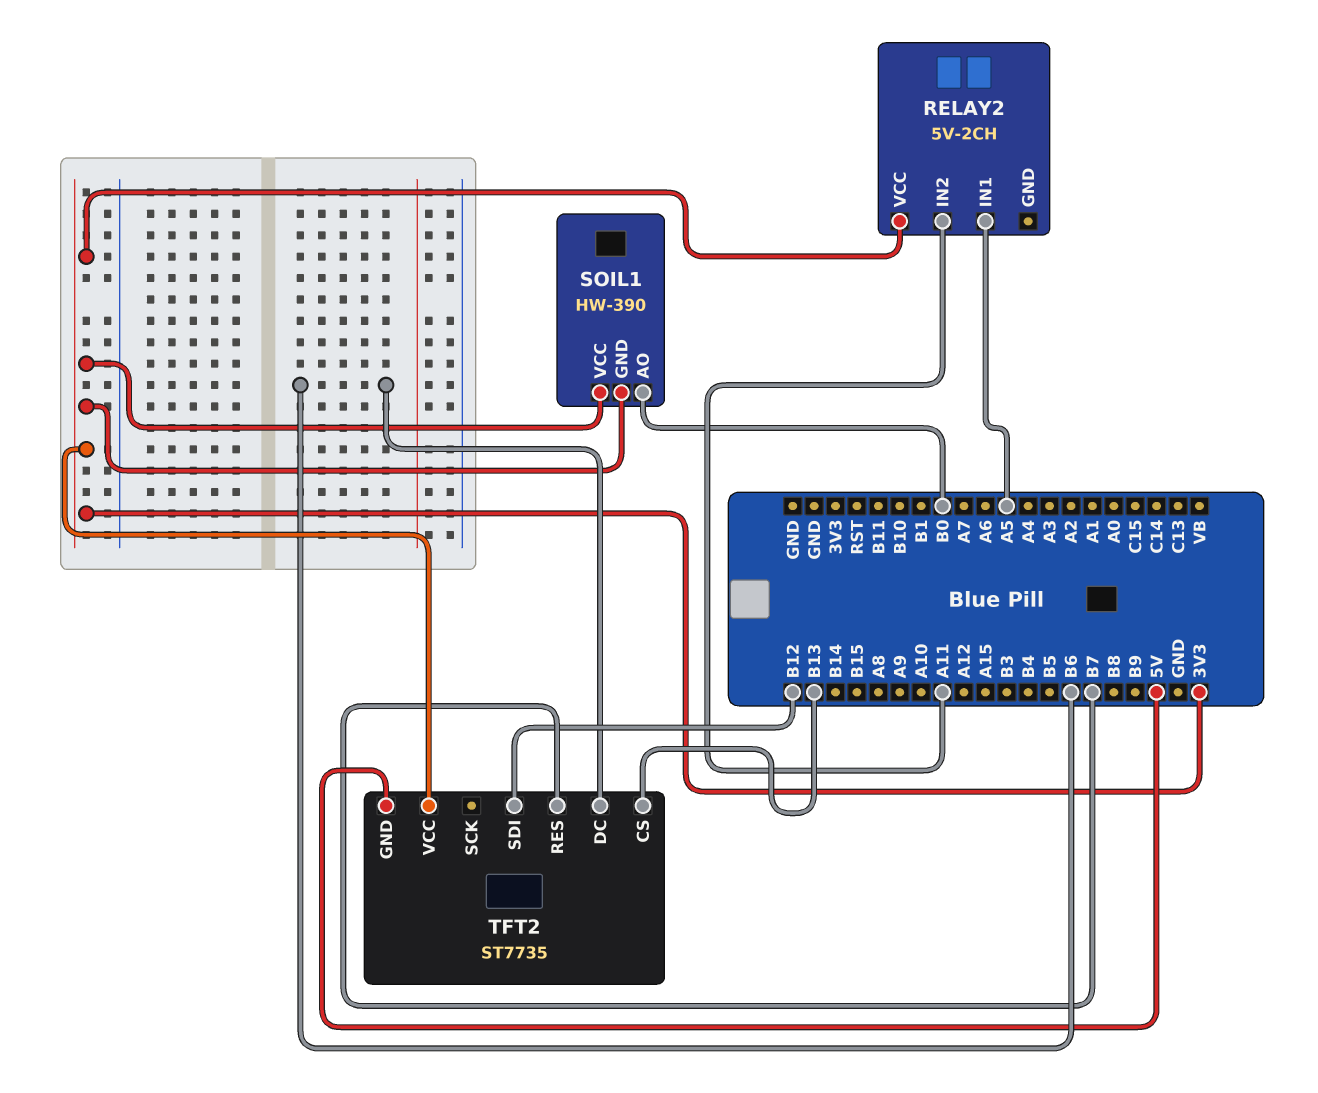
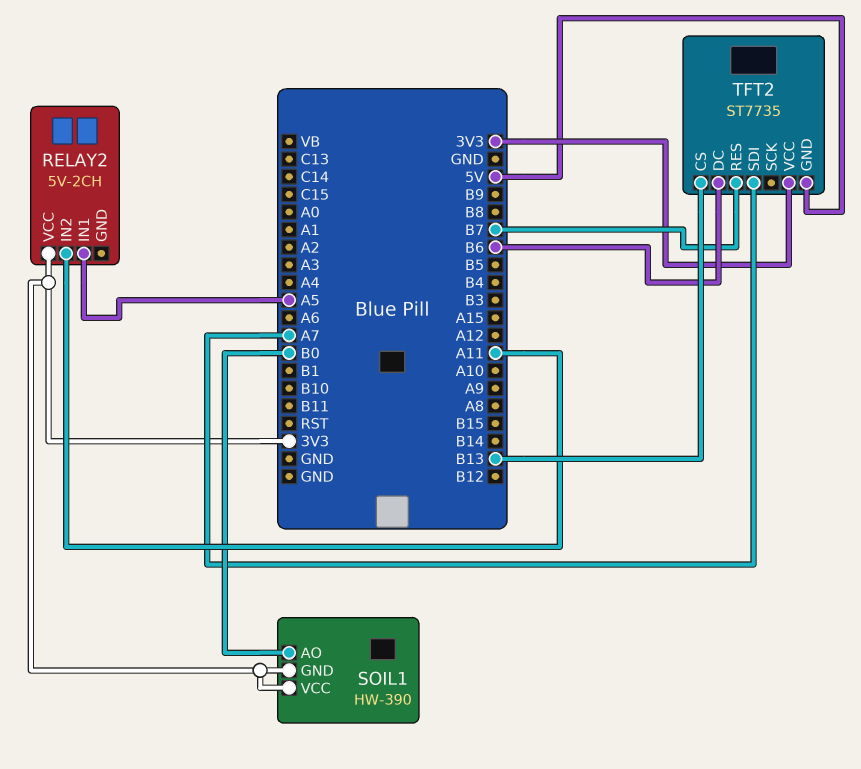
TFT2 pin SDI: B12 -> A7

